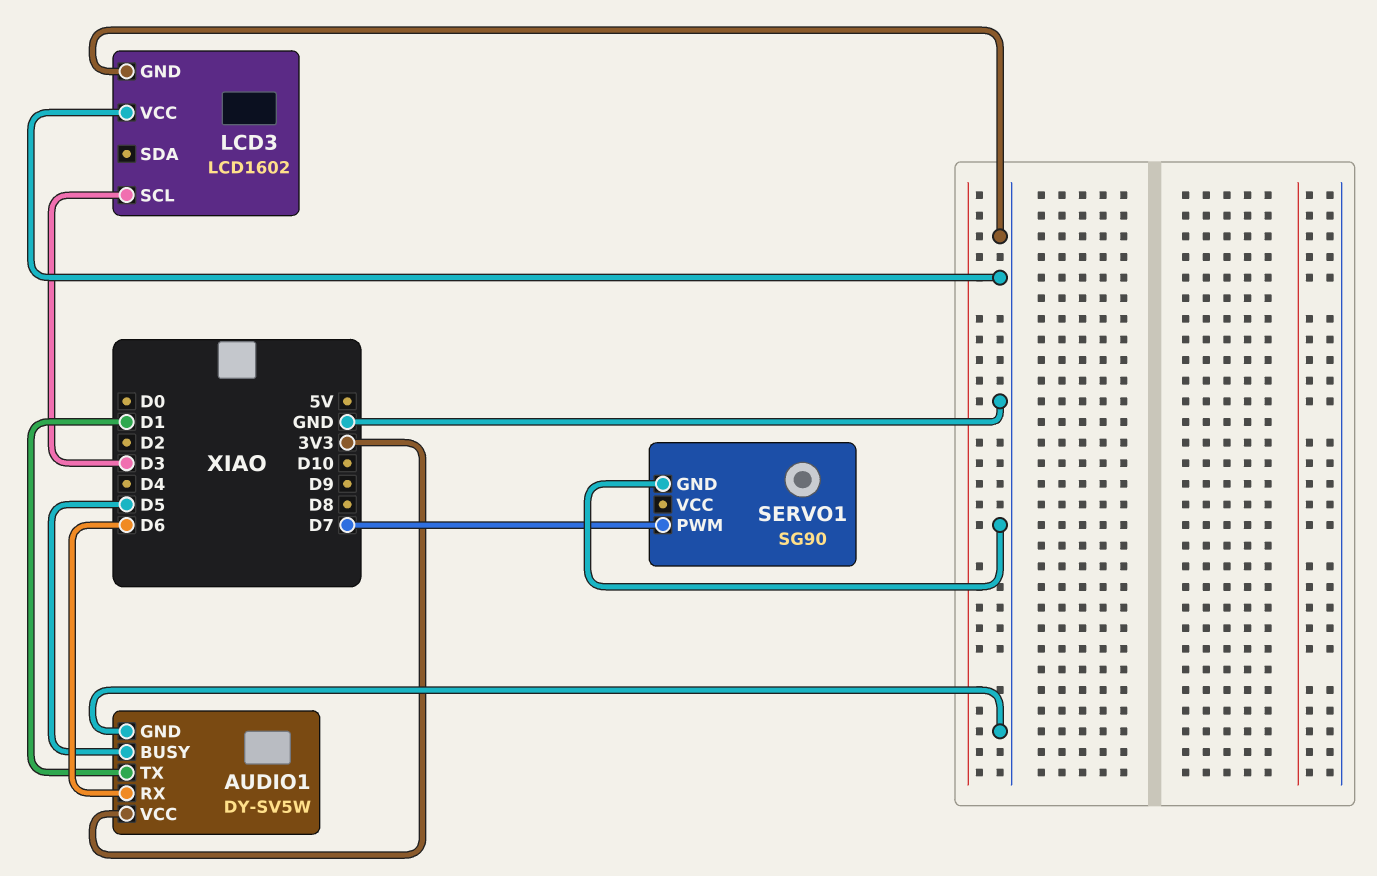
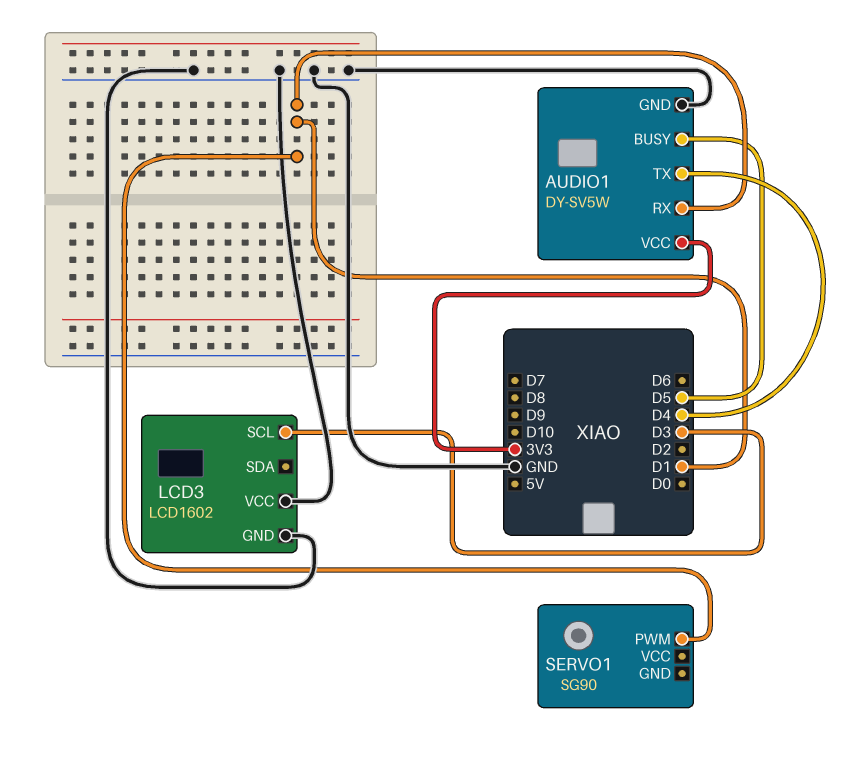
AUDIO1 pin RX: D6 -> D1
AUDIO1 pin TX: D1 -> D4
SERVO1 pin GND: GND -> none
SERVO1 pin PWM: D7 -> D1

